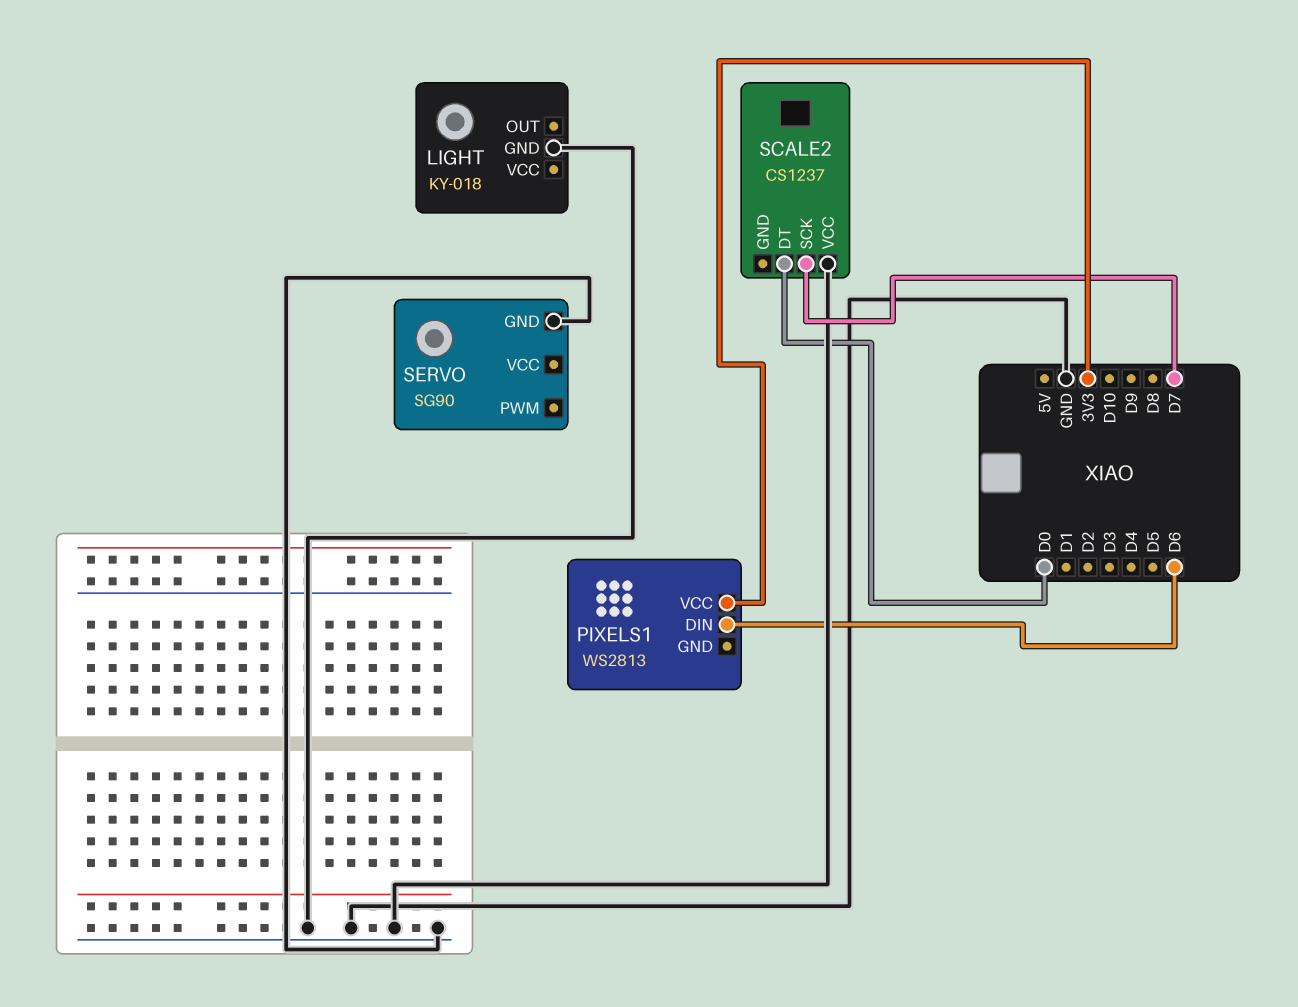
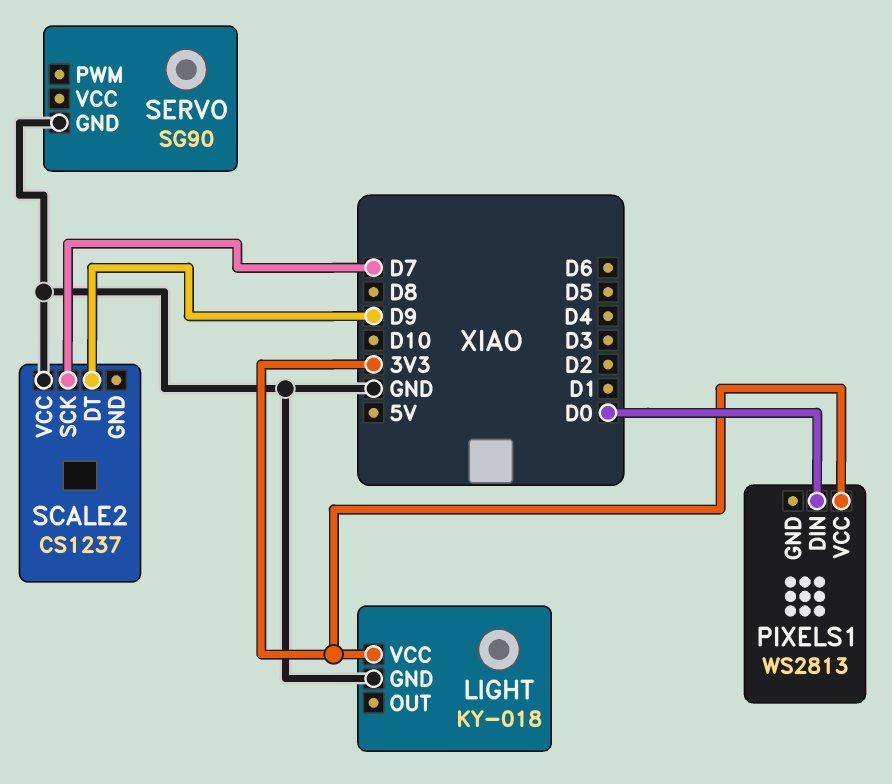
LIGHT pin VCC: none -> 3V3
PIXELS1 pin DIN: D6 -> D0
SCALE2 pin DT: D0 -> D9

